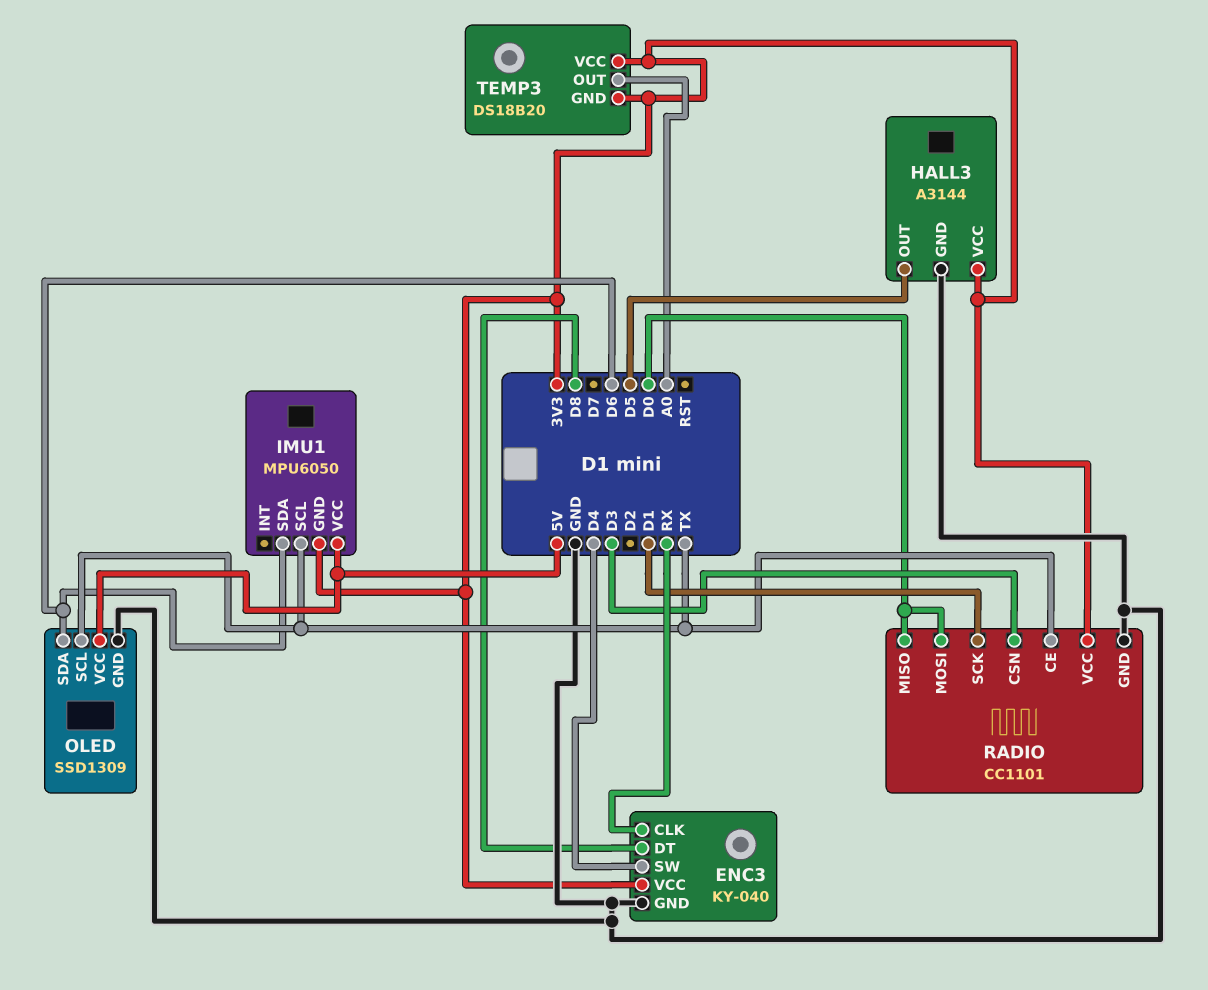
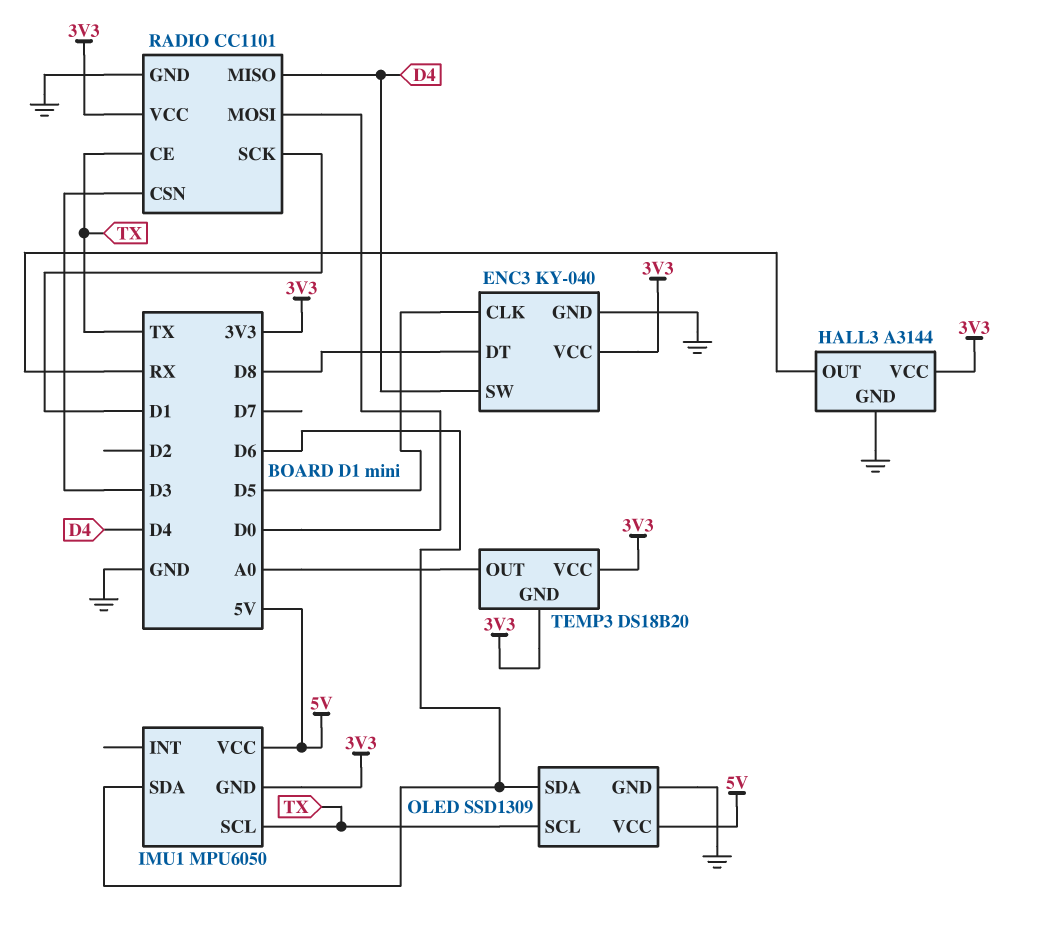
ENC3 pin CLK: RX -> D5
HALL3 pin OUT: D5 -> RX
RADIO pin MISO: D0 -> D4

